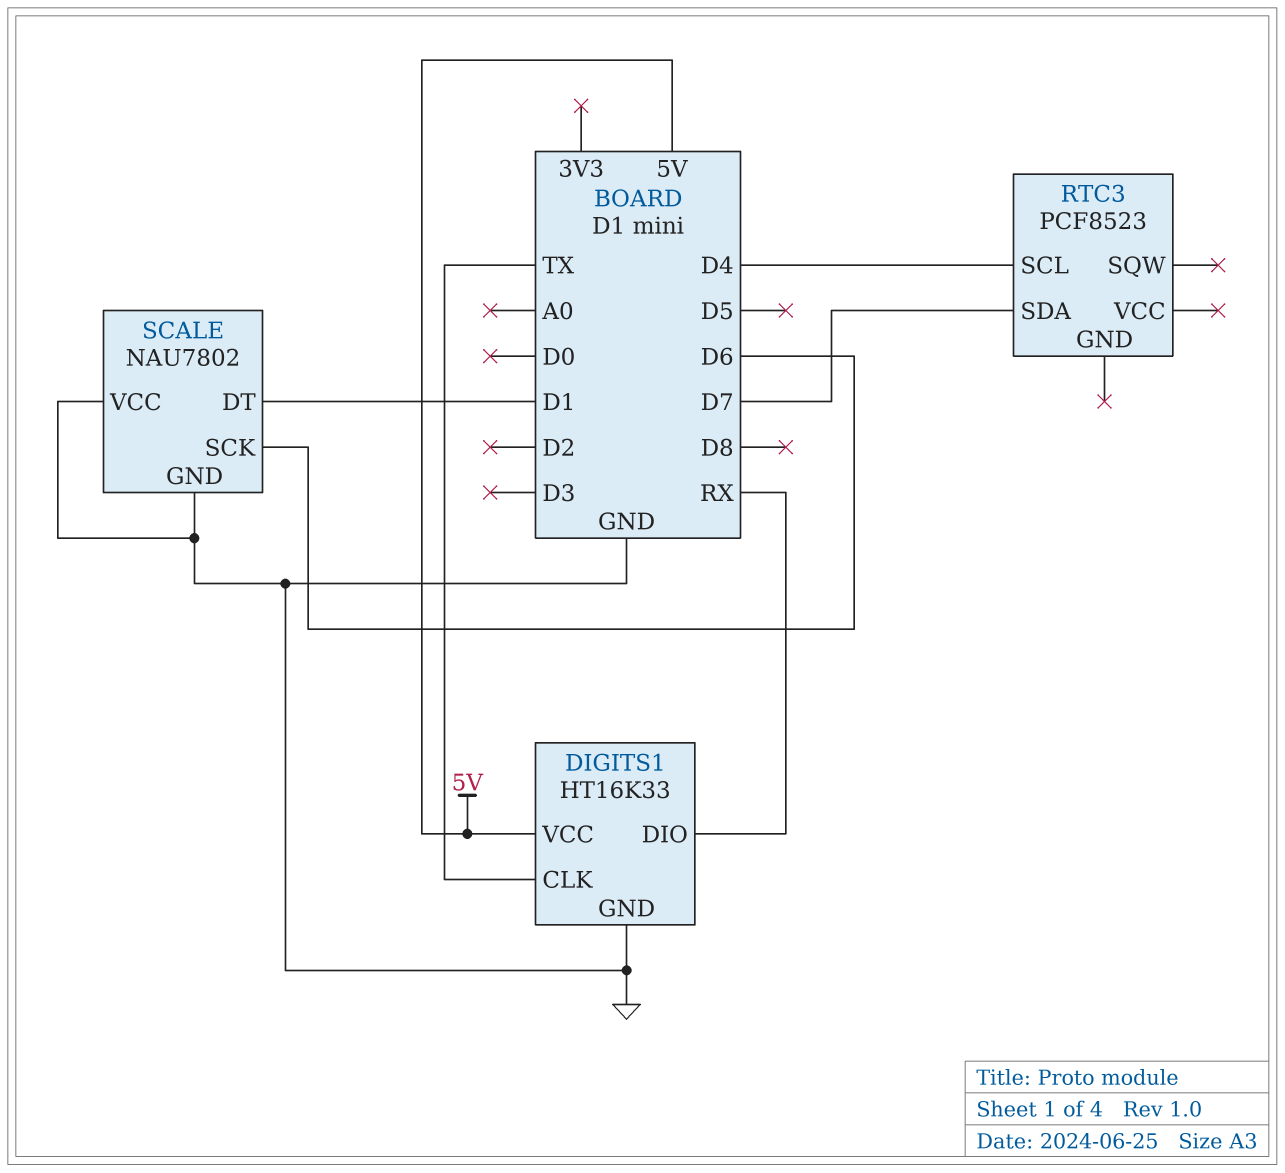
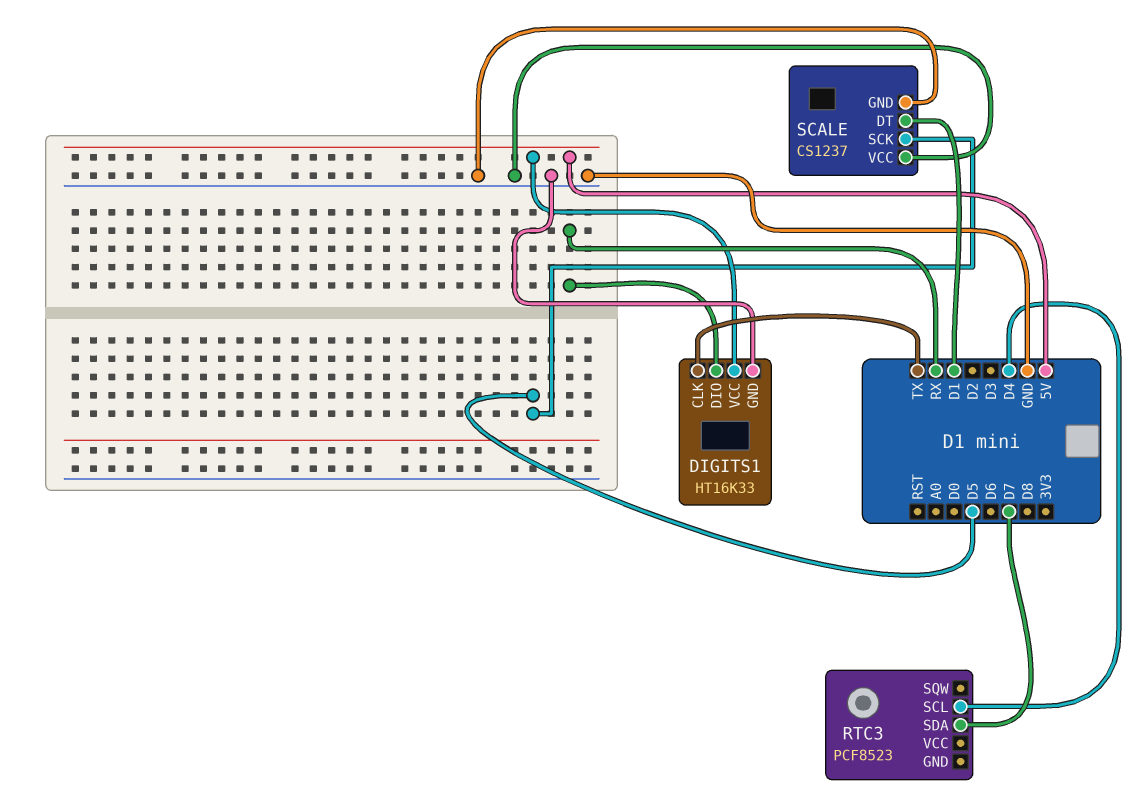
SCALE: NAU7802 -> CS1237
SCALE pin SCK: D6 -> D5

